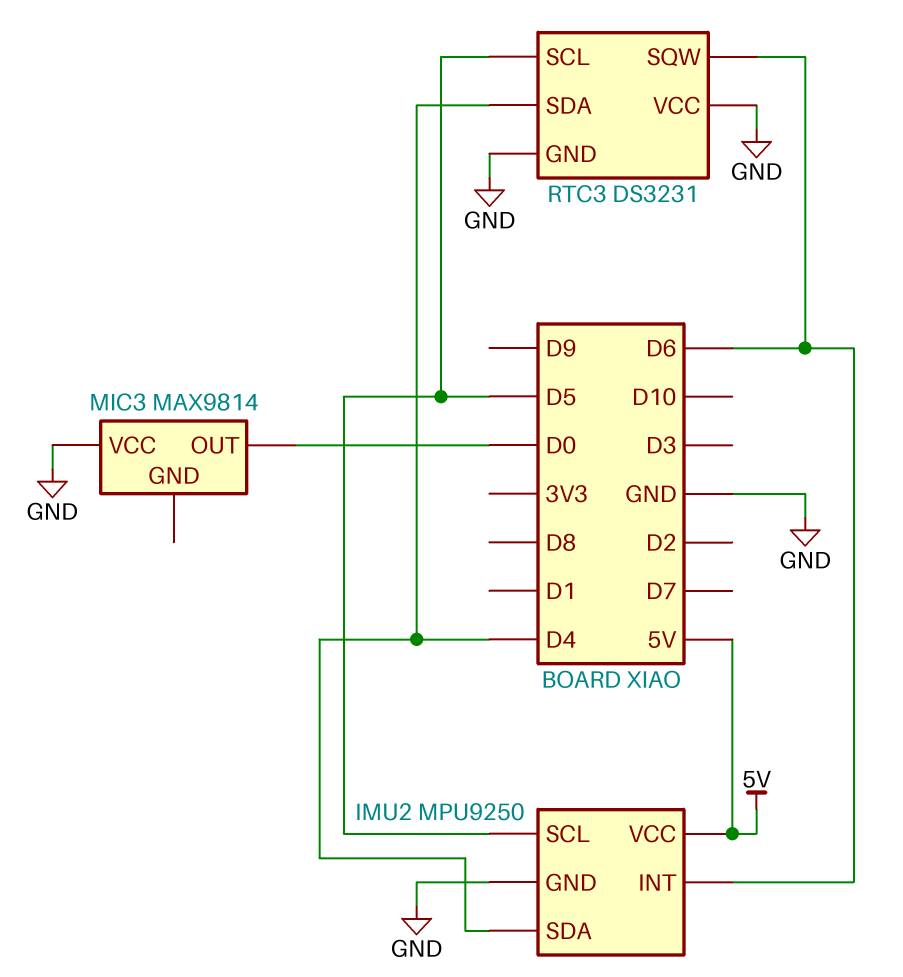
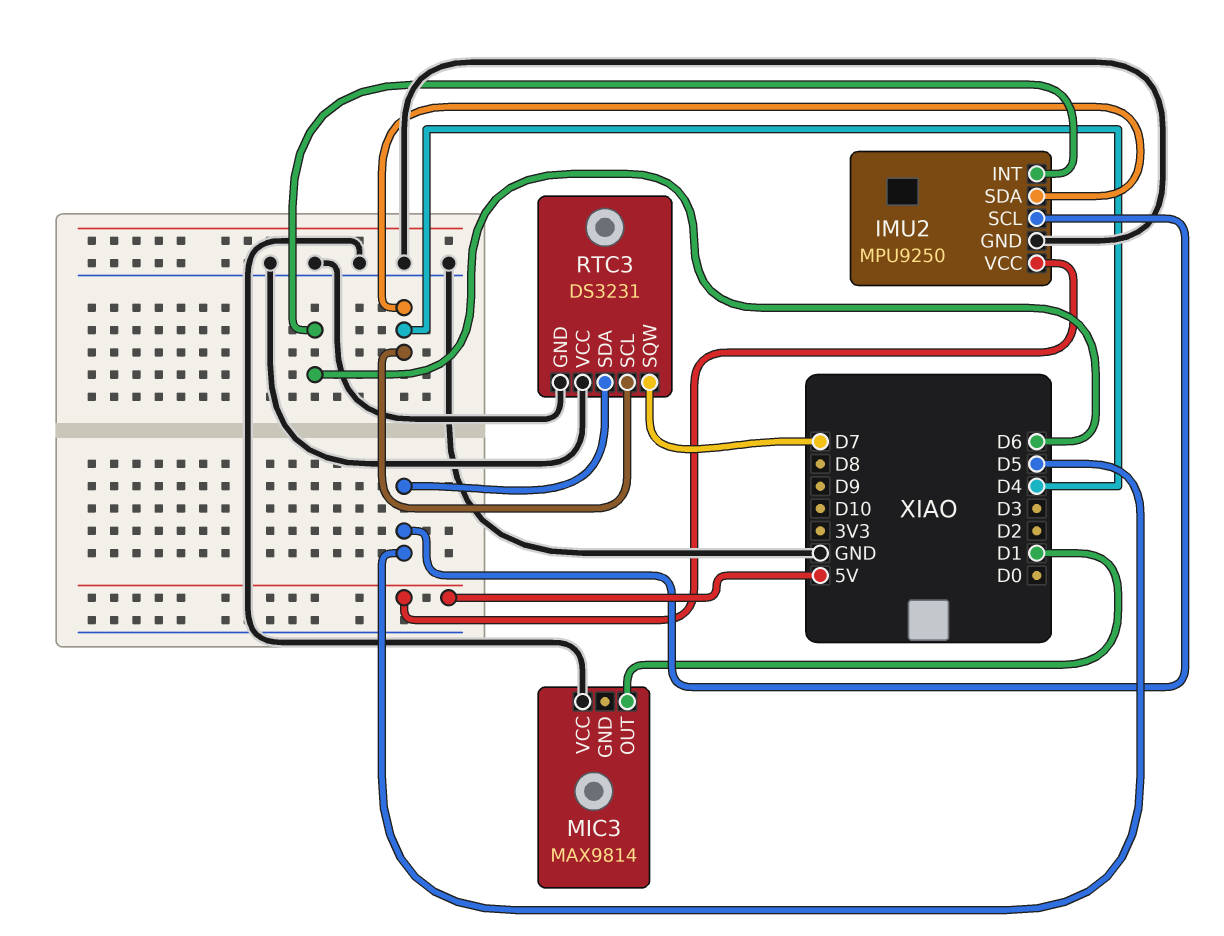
MIC3 pin OUT: D0 -> D1
RTC3 pin SCL: D5 -> D4
RTC3 pin SDA: D4 -> D5
RTC3 pin SQW: D6 -> D7

